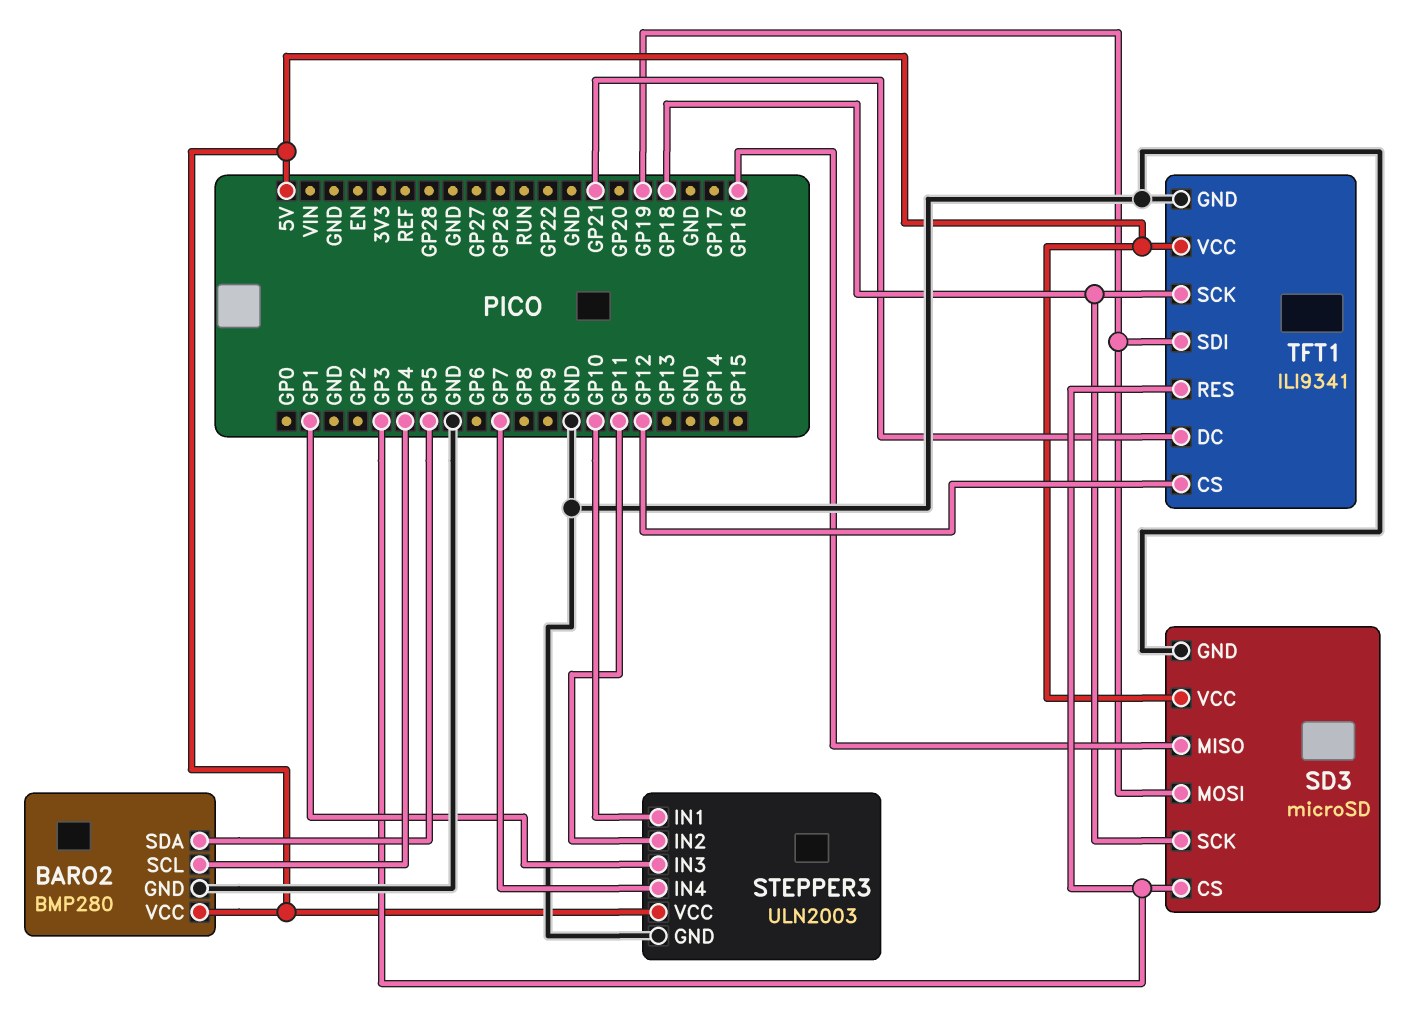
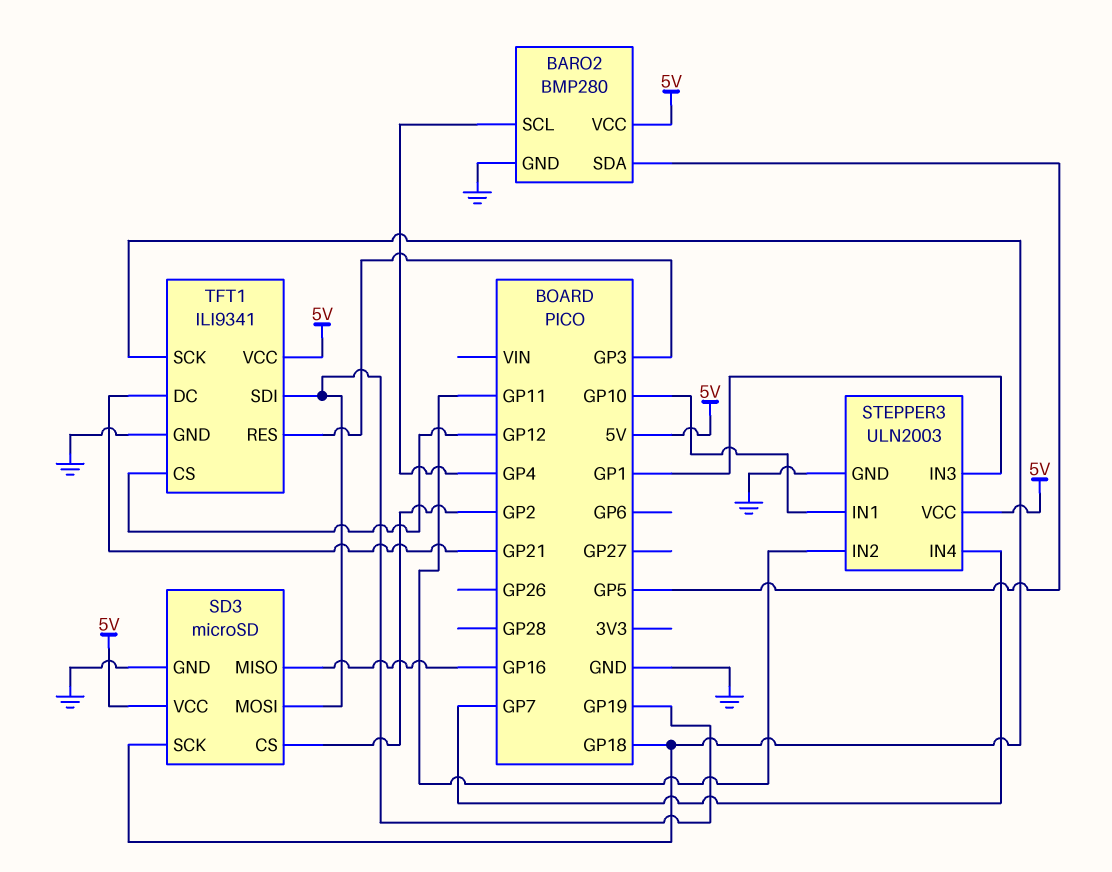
SD3 pin CS: GP3 -> GP2

